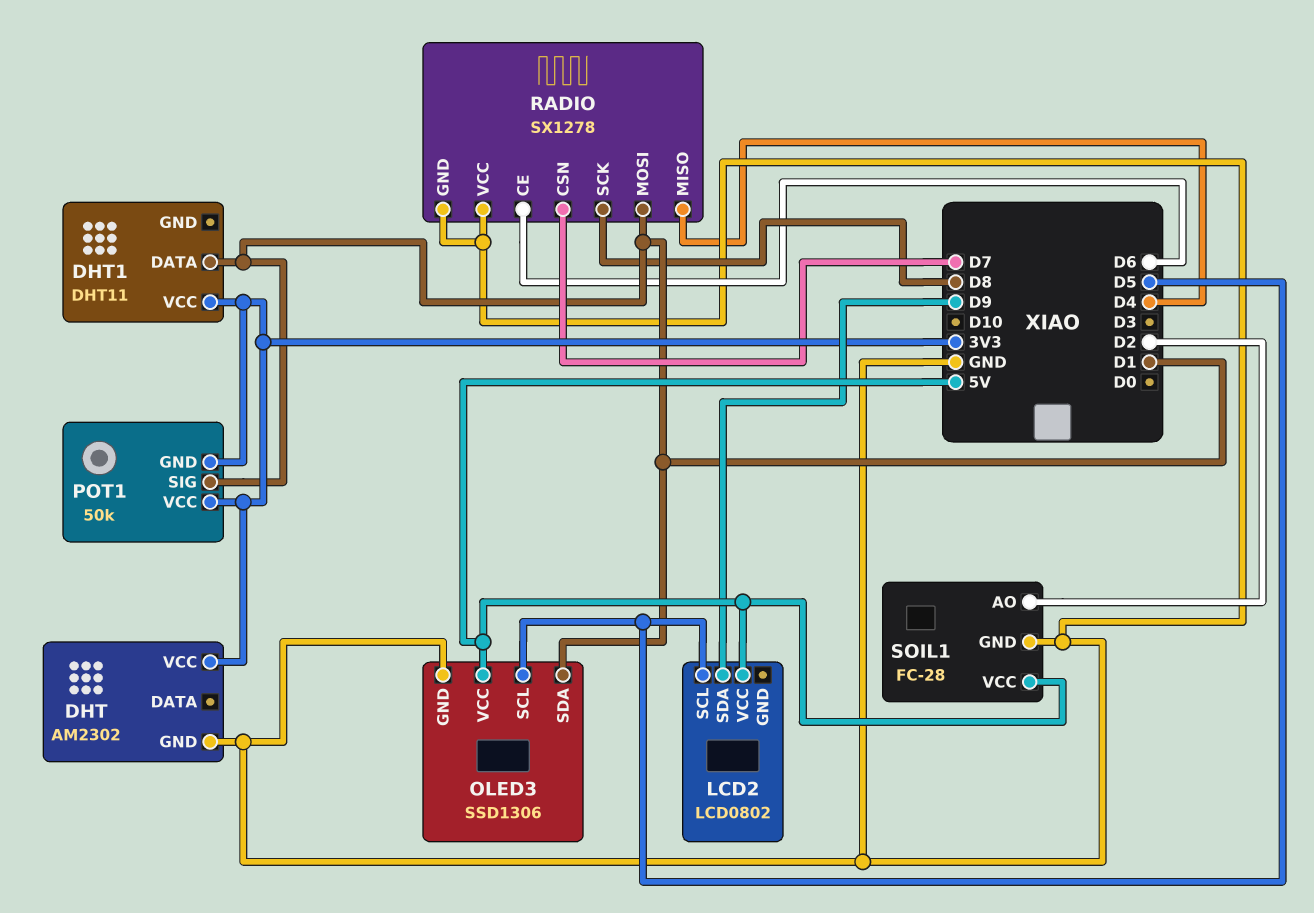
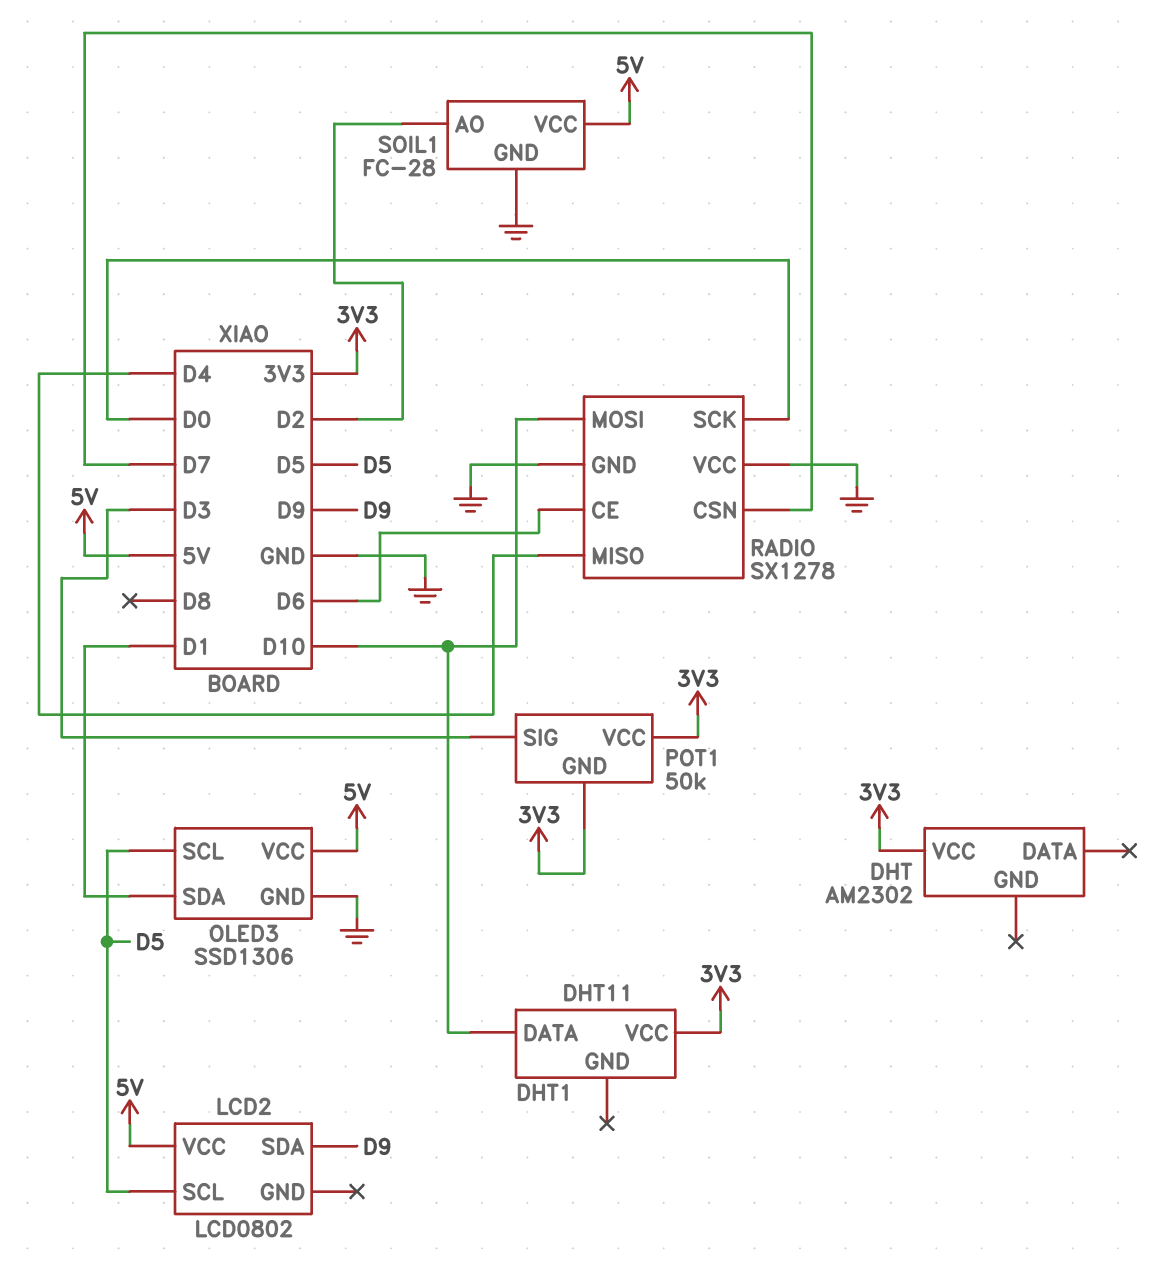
DHT pin GND: GND -> none
DHT1 pin DATA: D1 -> D10
POT1 pin SIG: D1 -> D3
RADIO pin MOSI: D1 -> D10
RADIO pin SCK: D8 -> D0

